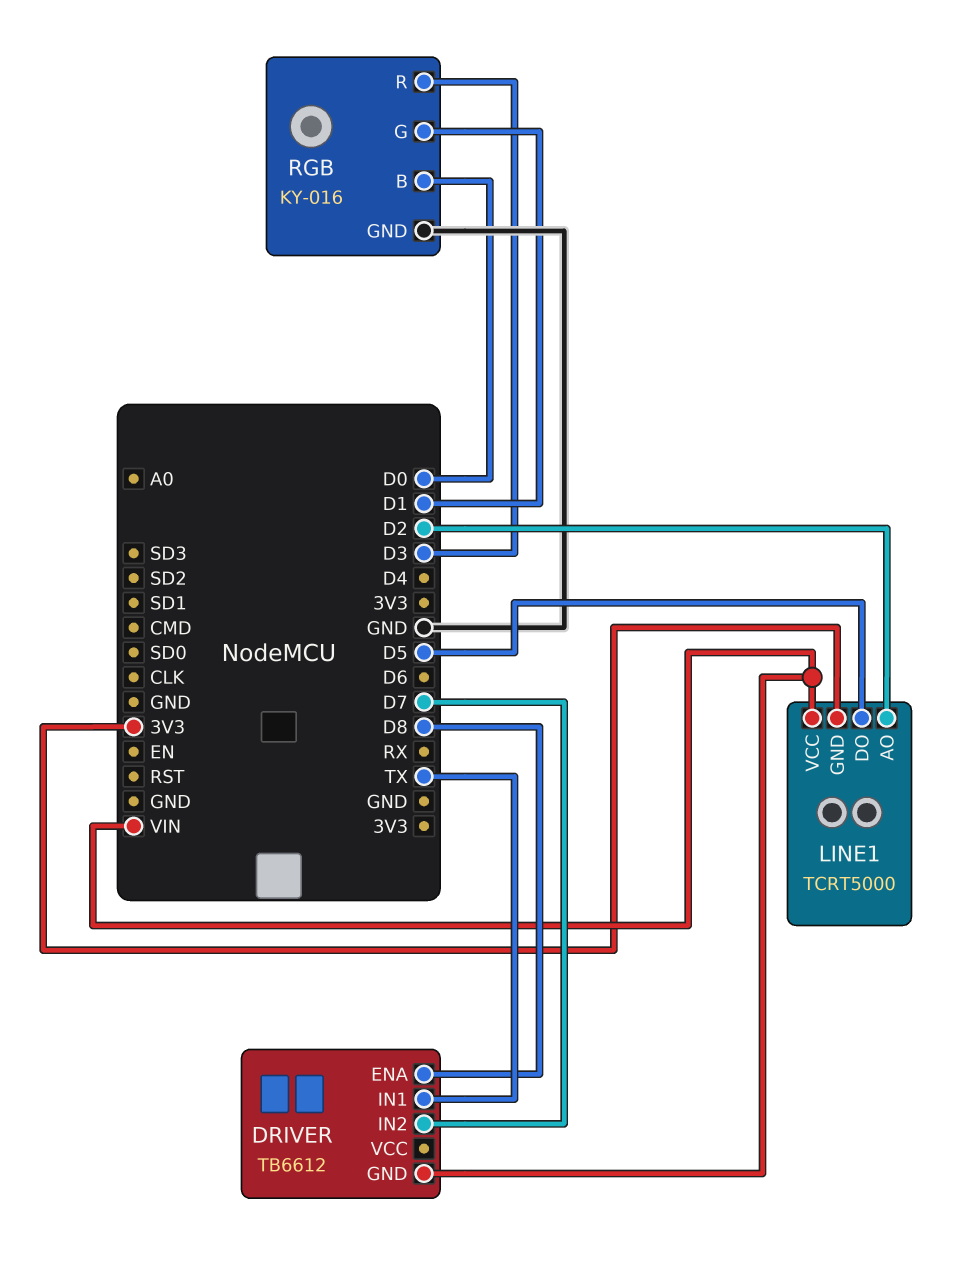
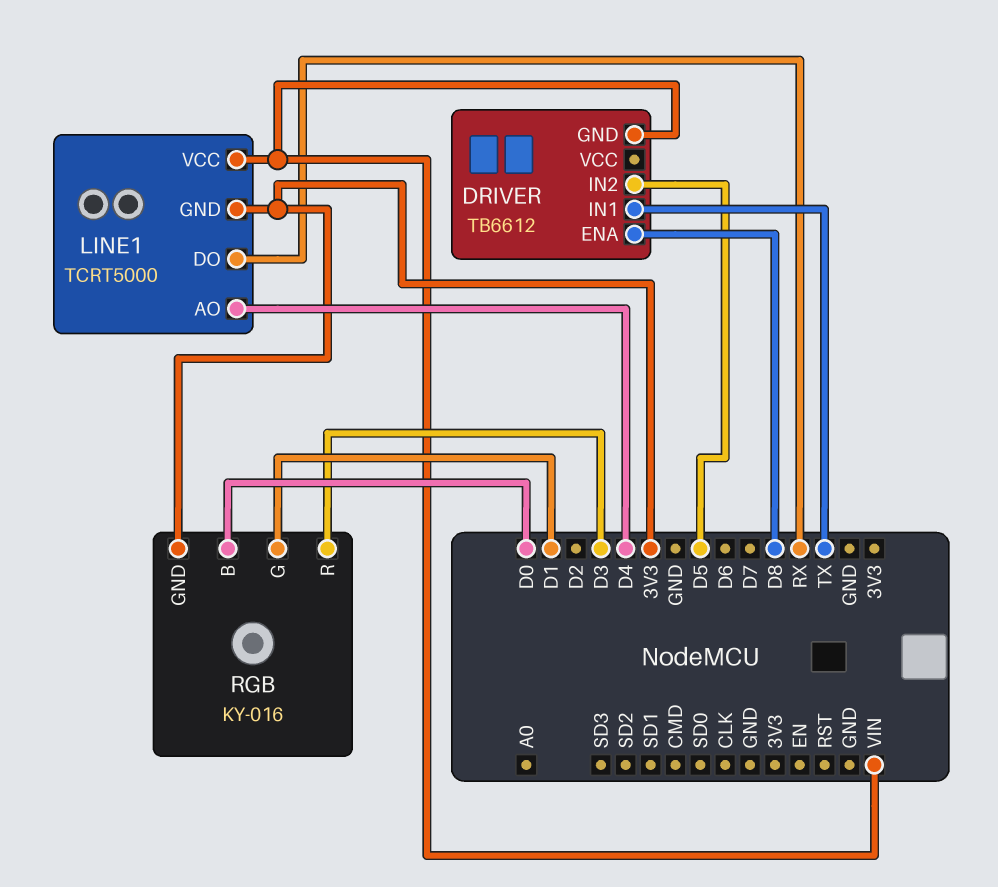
DRIVER pin IN2: D7 -> D5
LINE1 pin AO: D2 -> D4
LINE1 pin DO: D5 -> RX
RGB pin GND: GND -> 3V3

